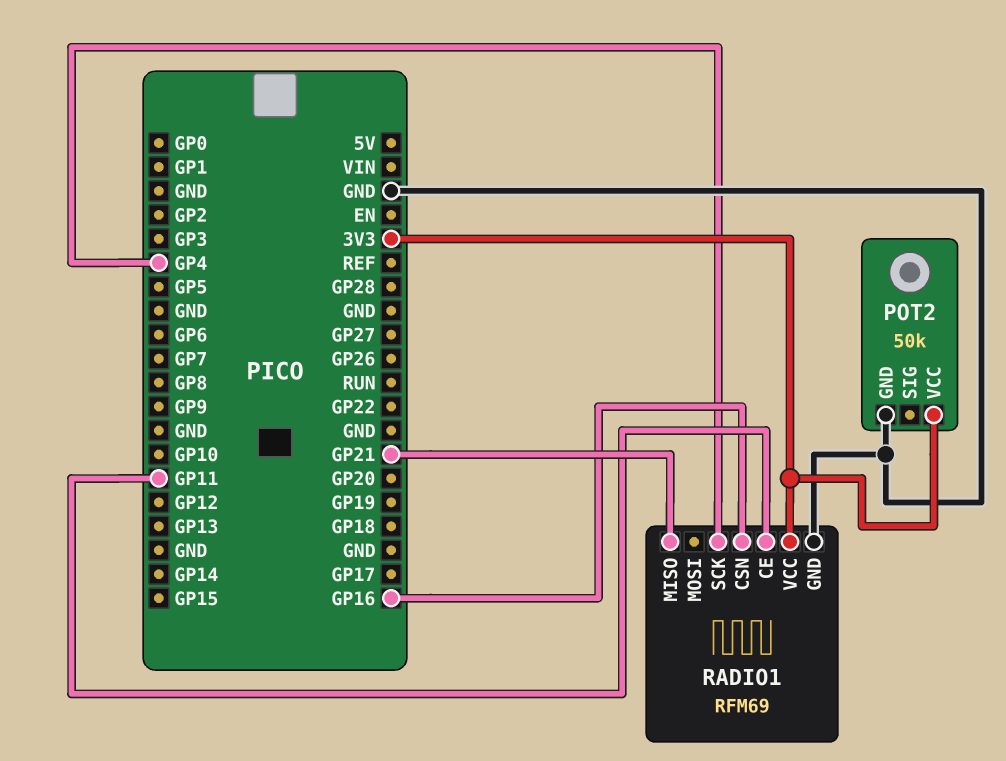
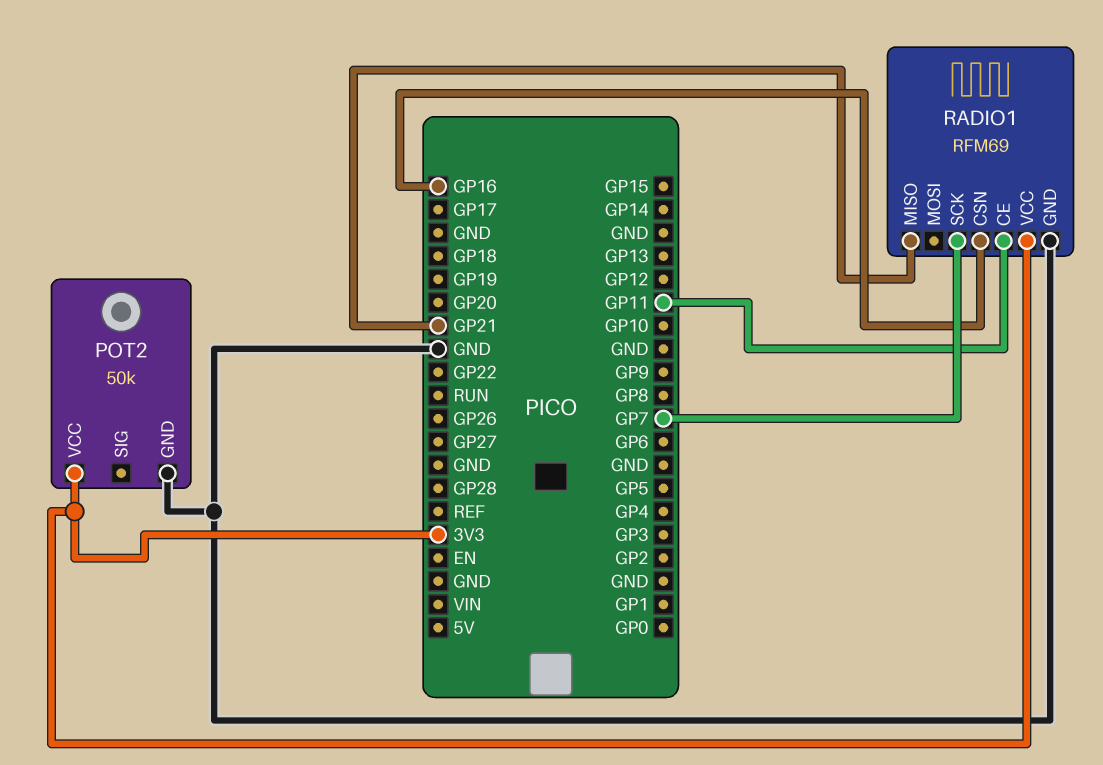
RADIO1 pin SCK: GP4 -> GP7

